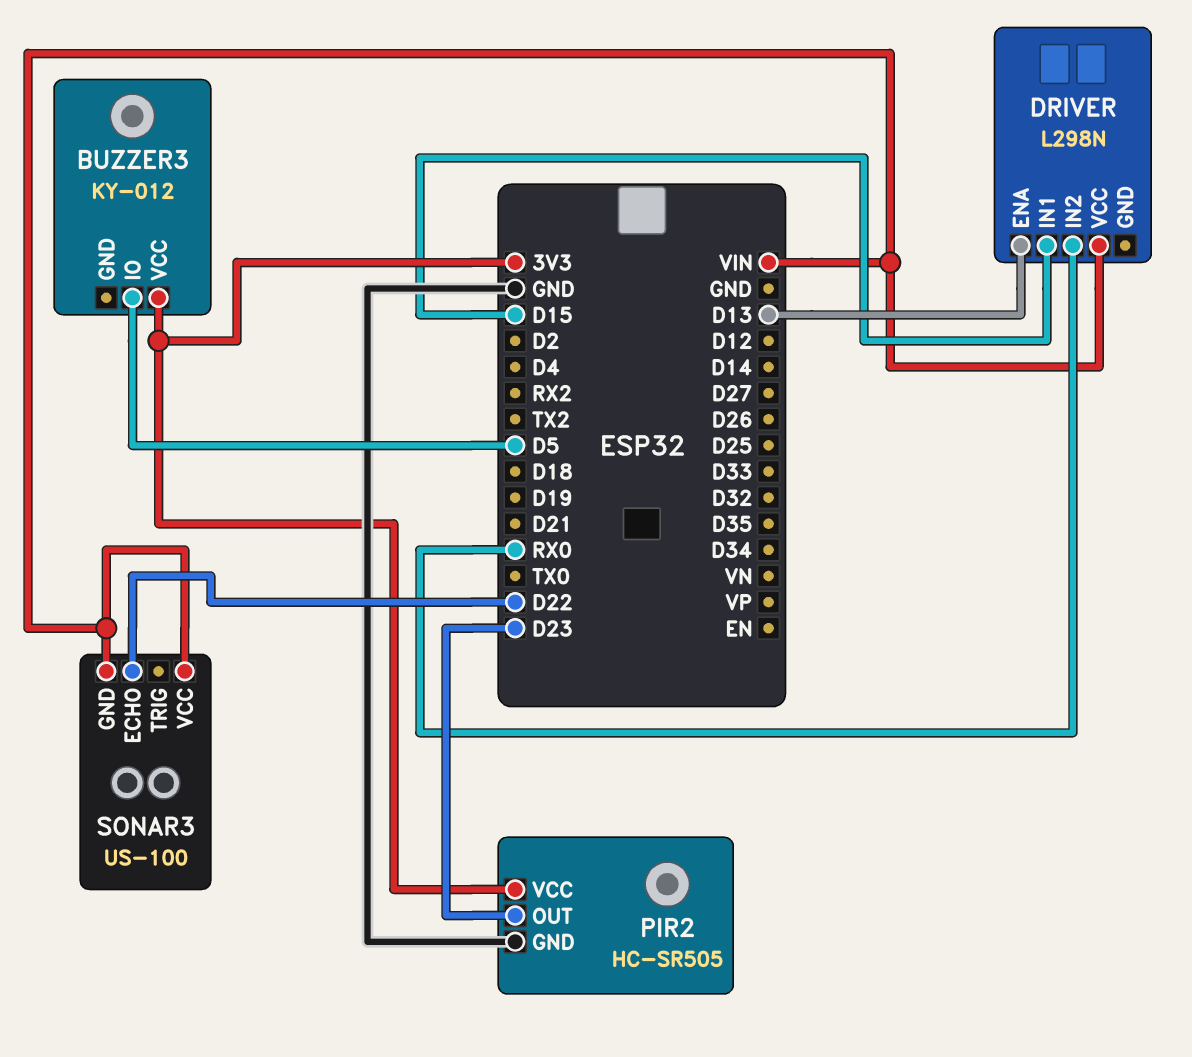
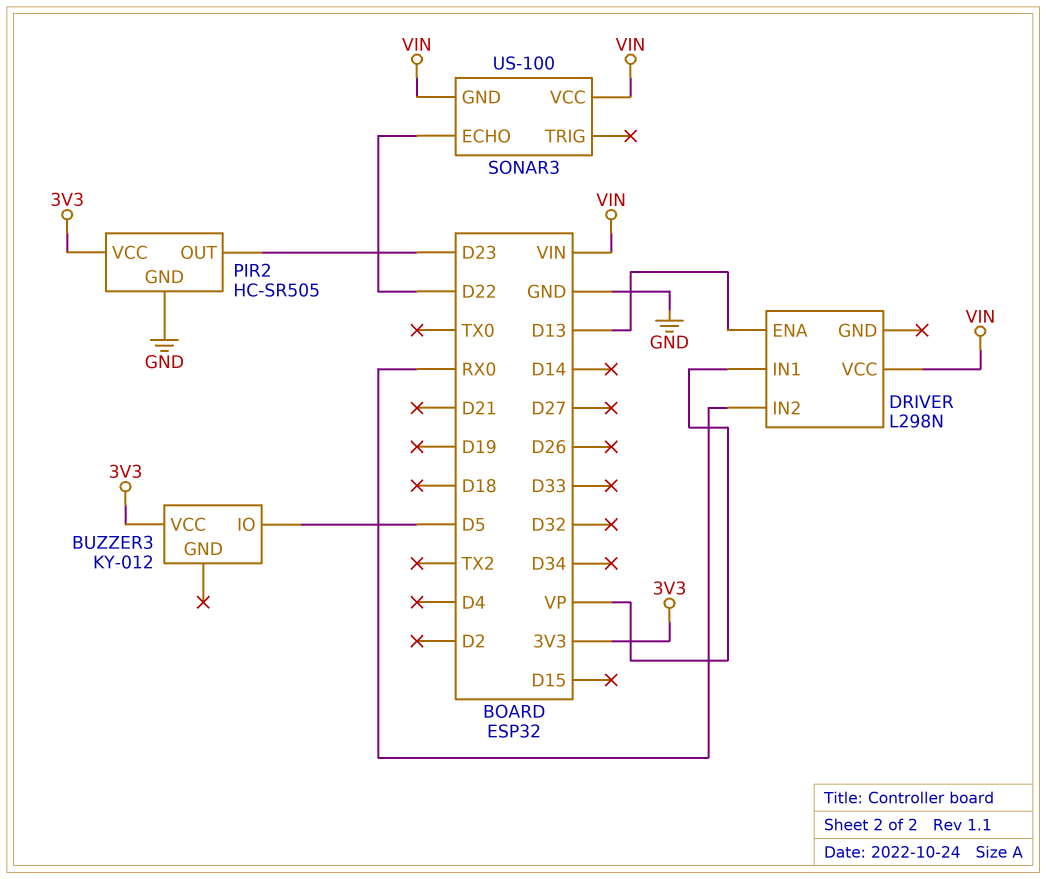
DRIVER pin IN1: D15 -> VP

